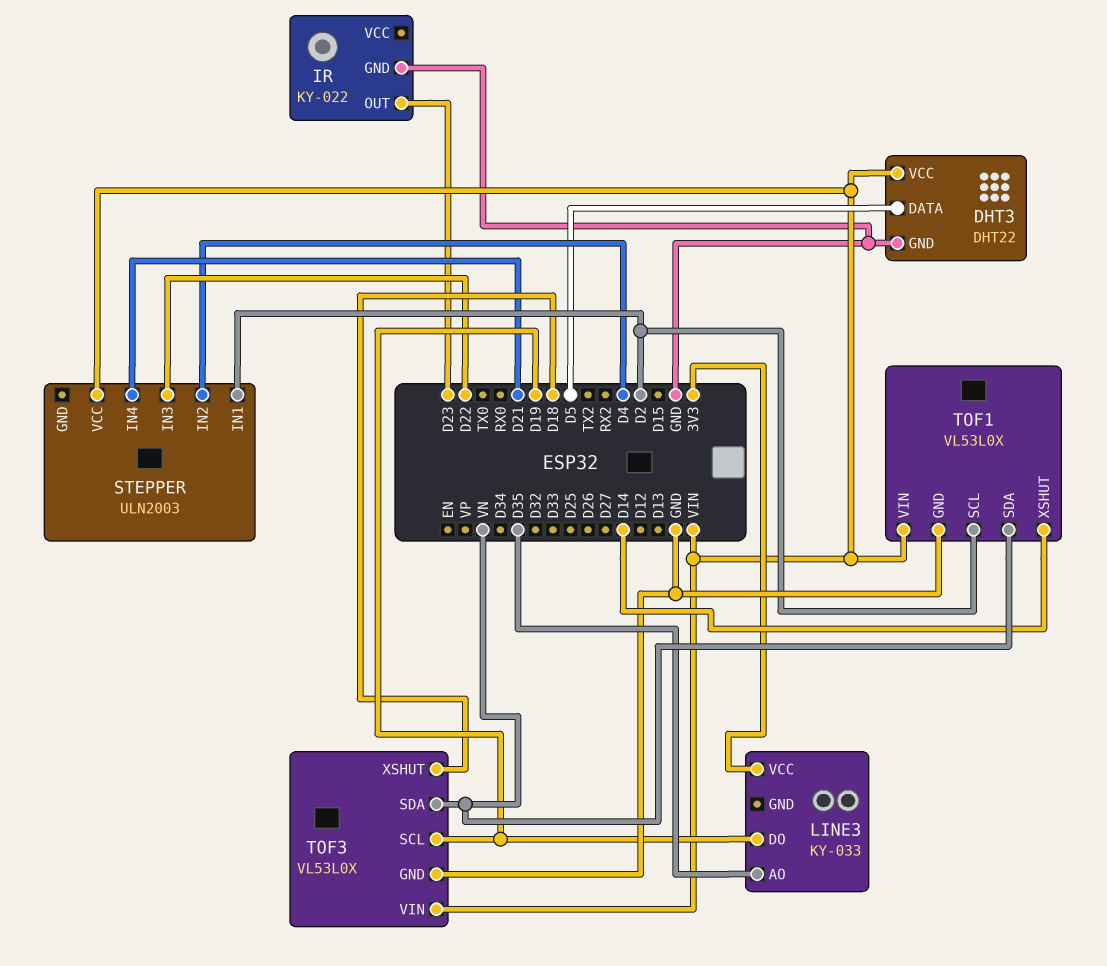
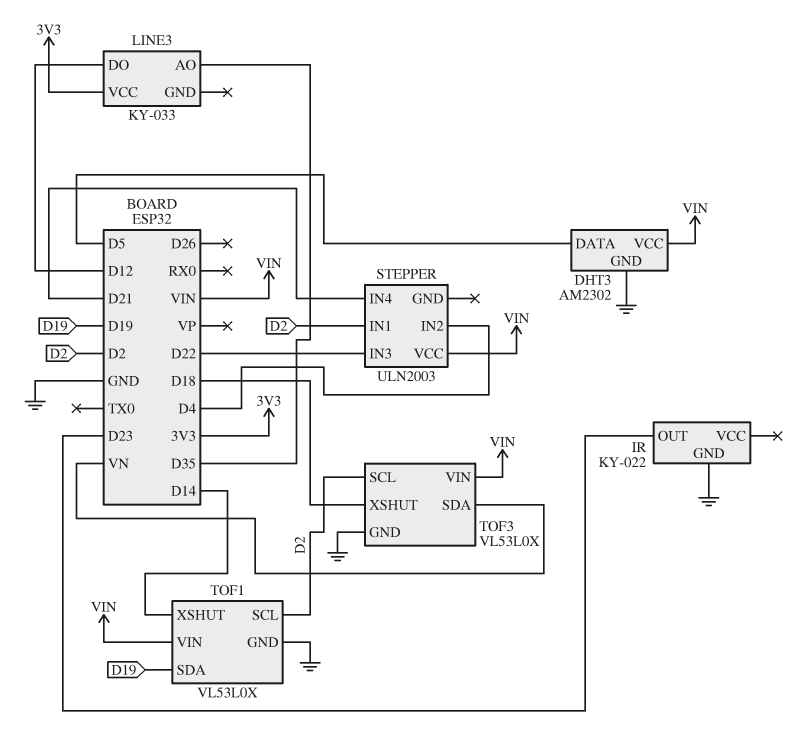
DHT3: DHT22 -> AM2302
LINE3 pin DO: D19 -> D12
TOF1 pin SDA: VN -> D19
TOF3 pin SCL: D19 -> D2

